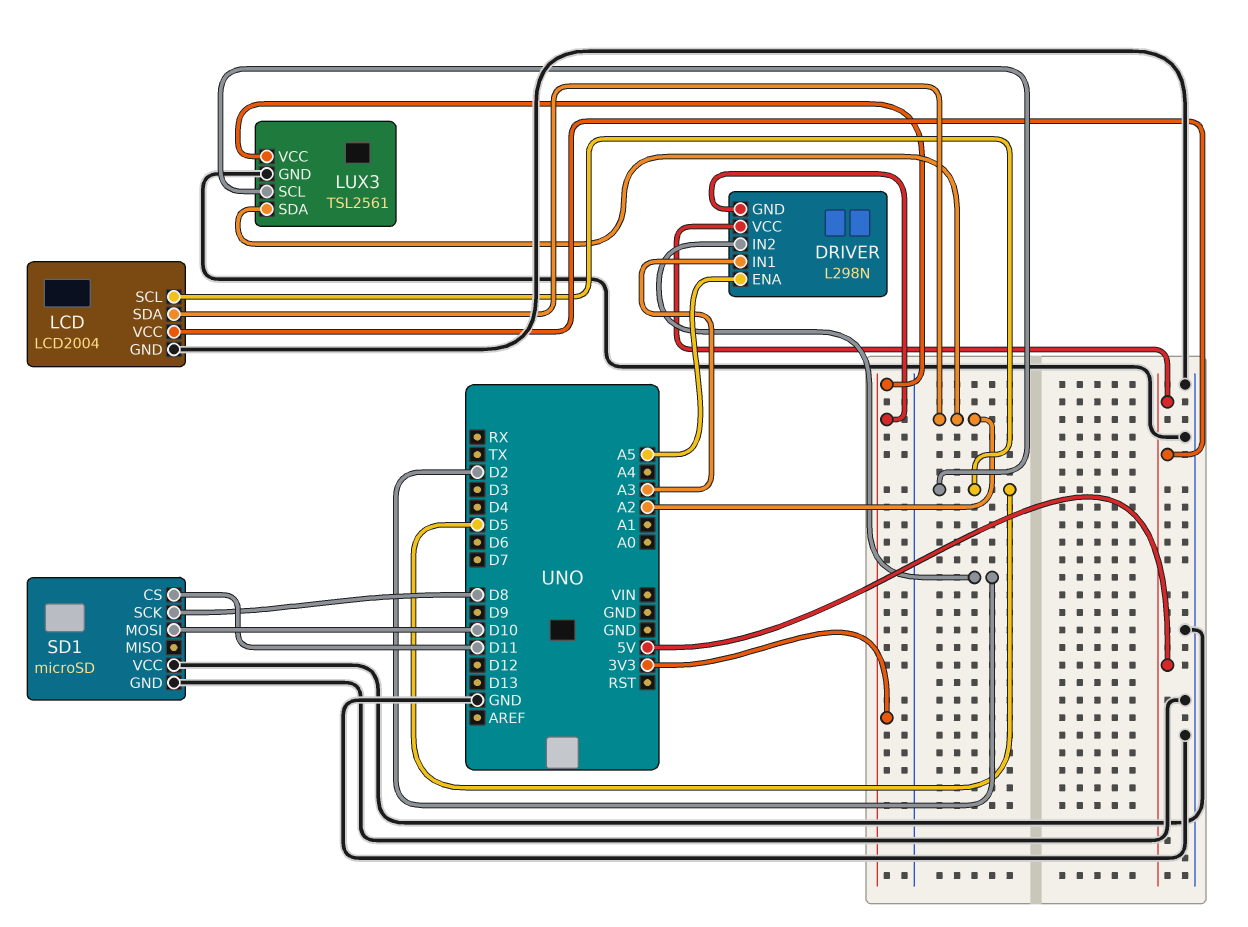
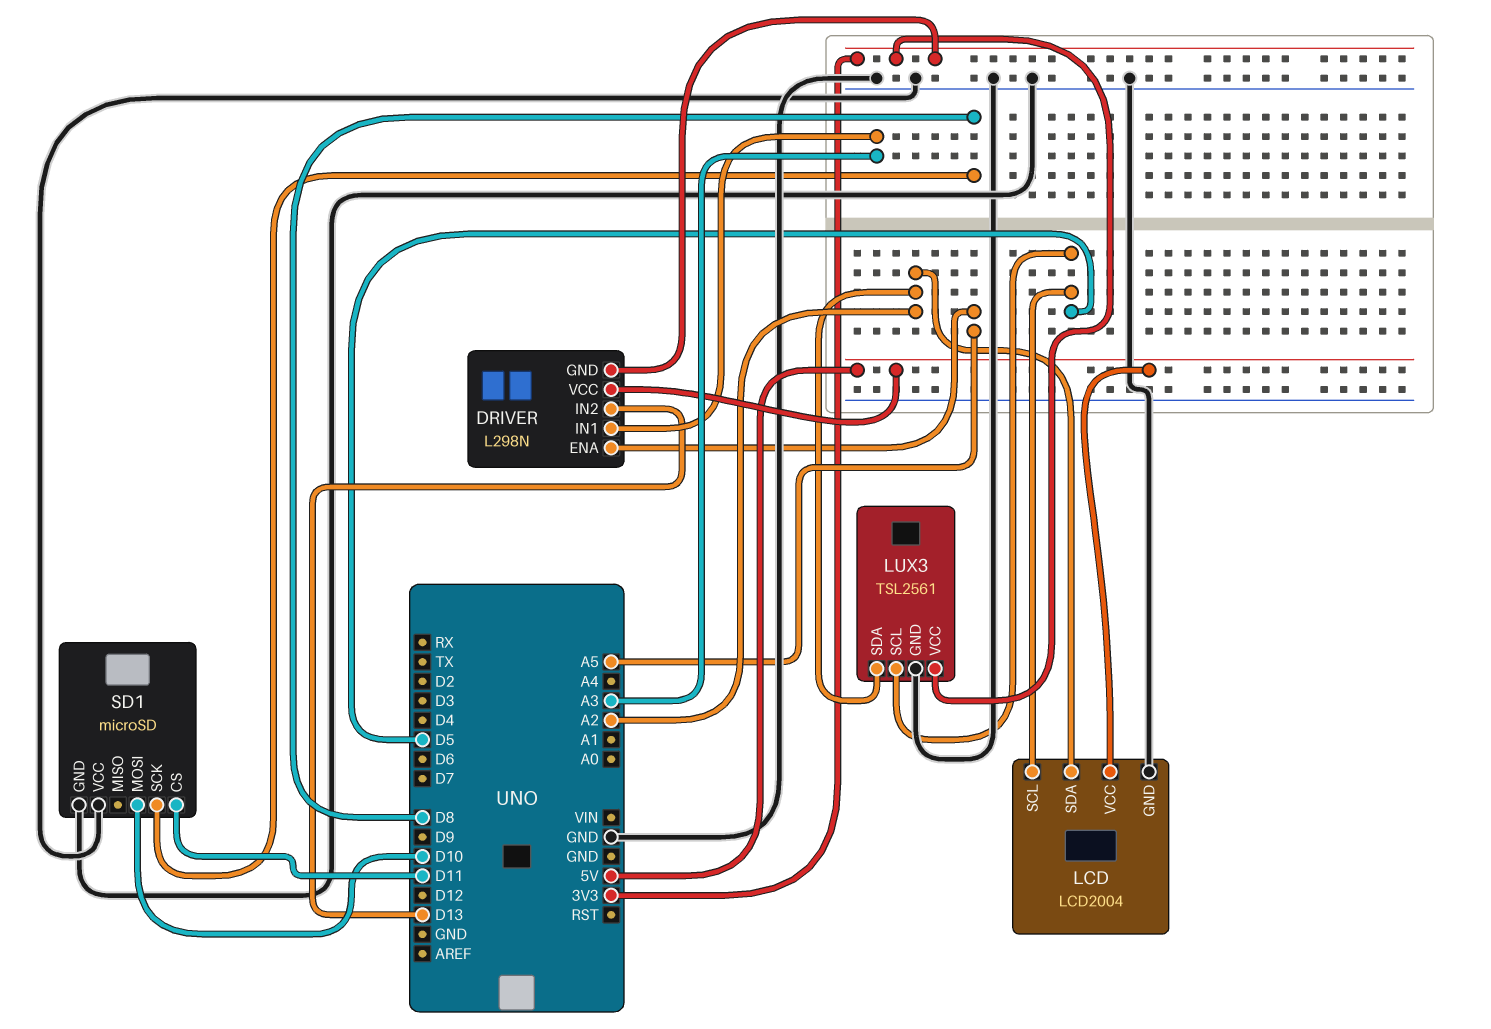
DRIVER pin IN2: D2 -> D13

